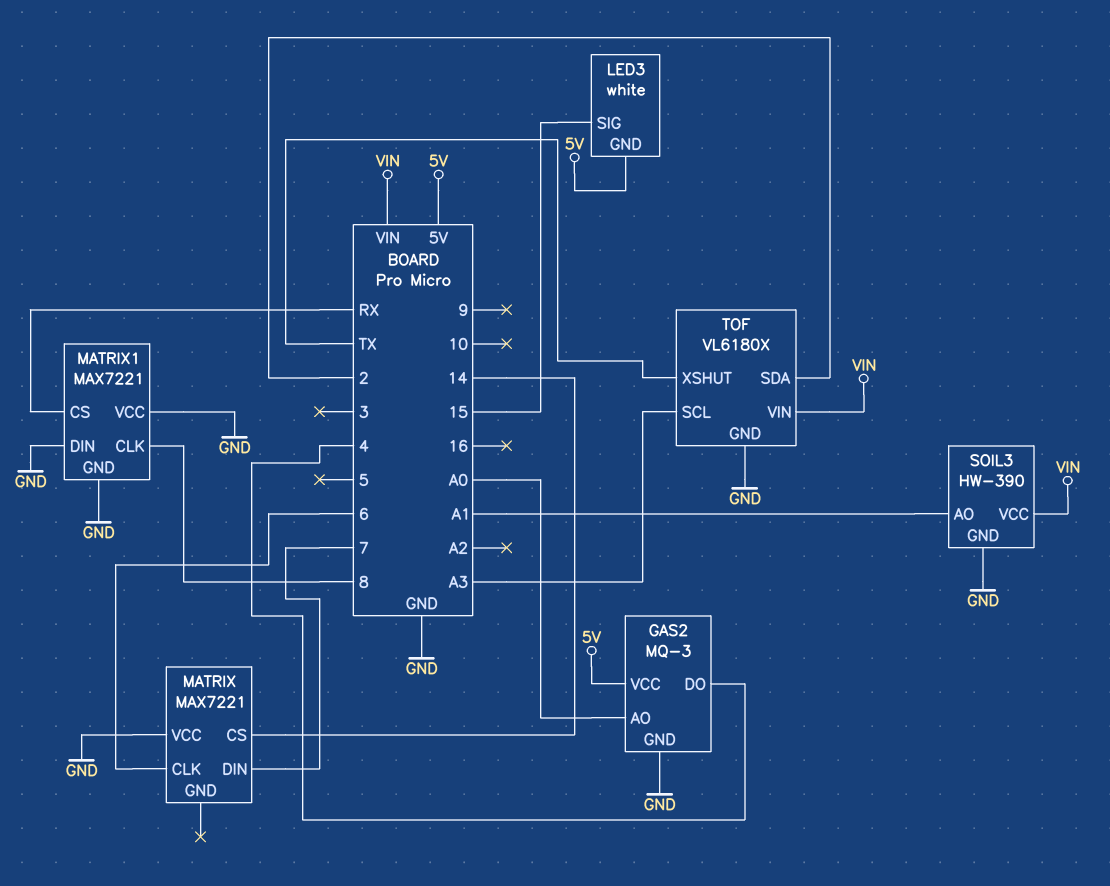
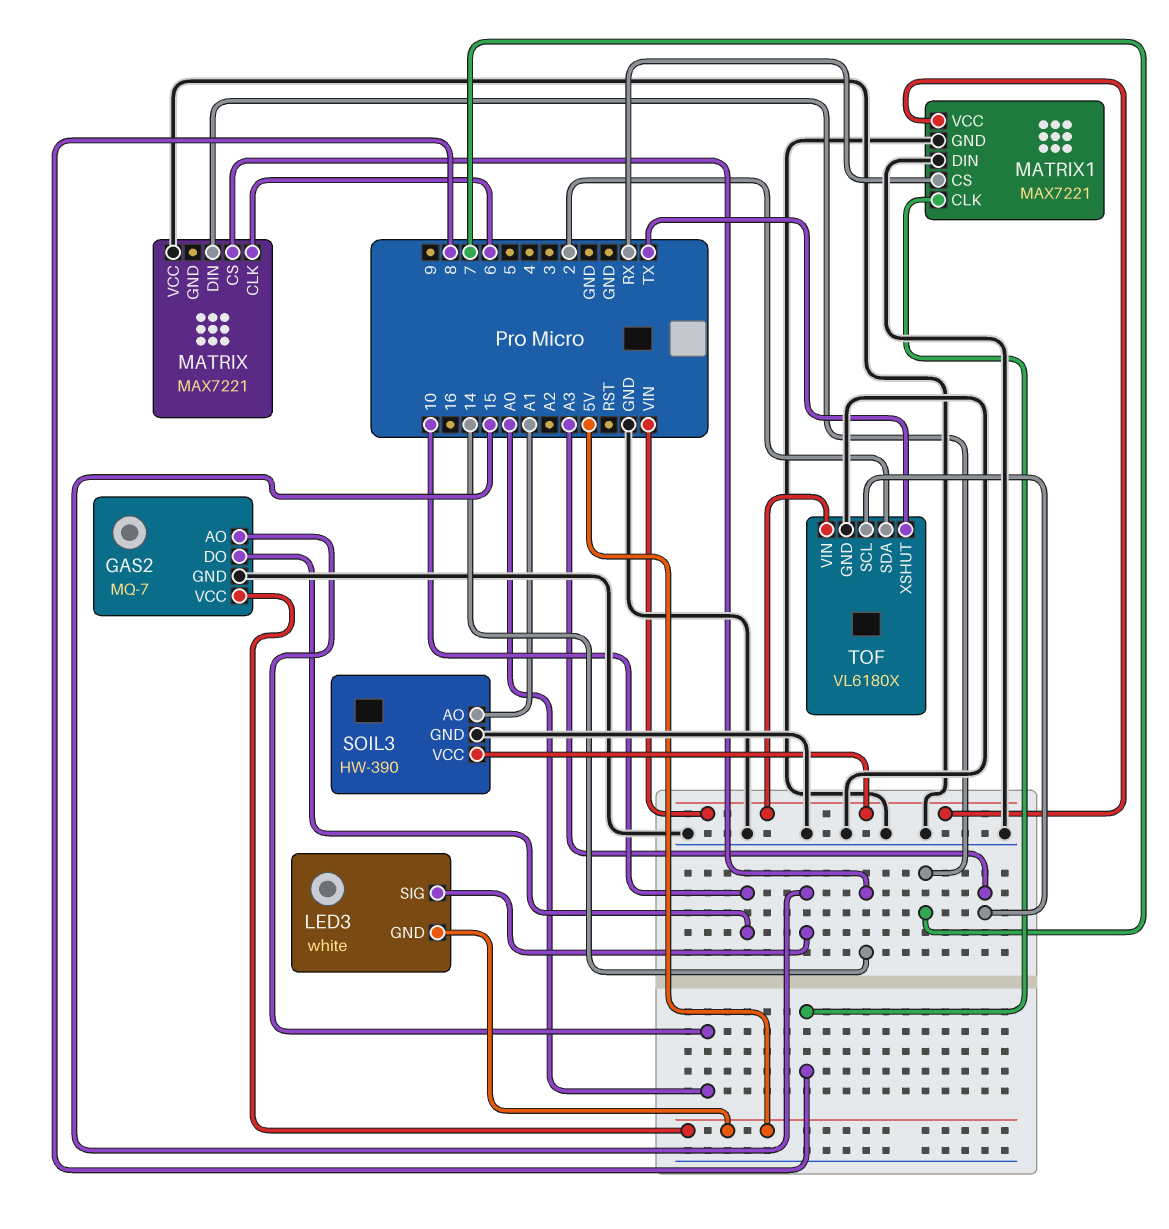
GAS2: MQ-3 -> MQ-7
GAS2 pin DO: 4 -> 10
MATRIX1 pin VCC: GND -> VIN

